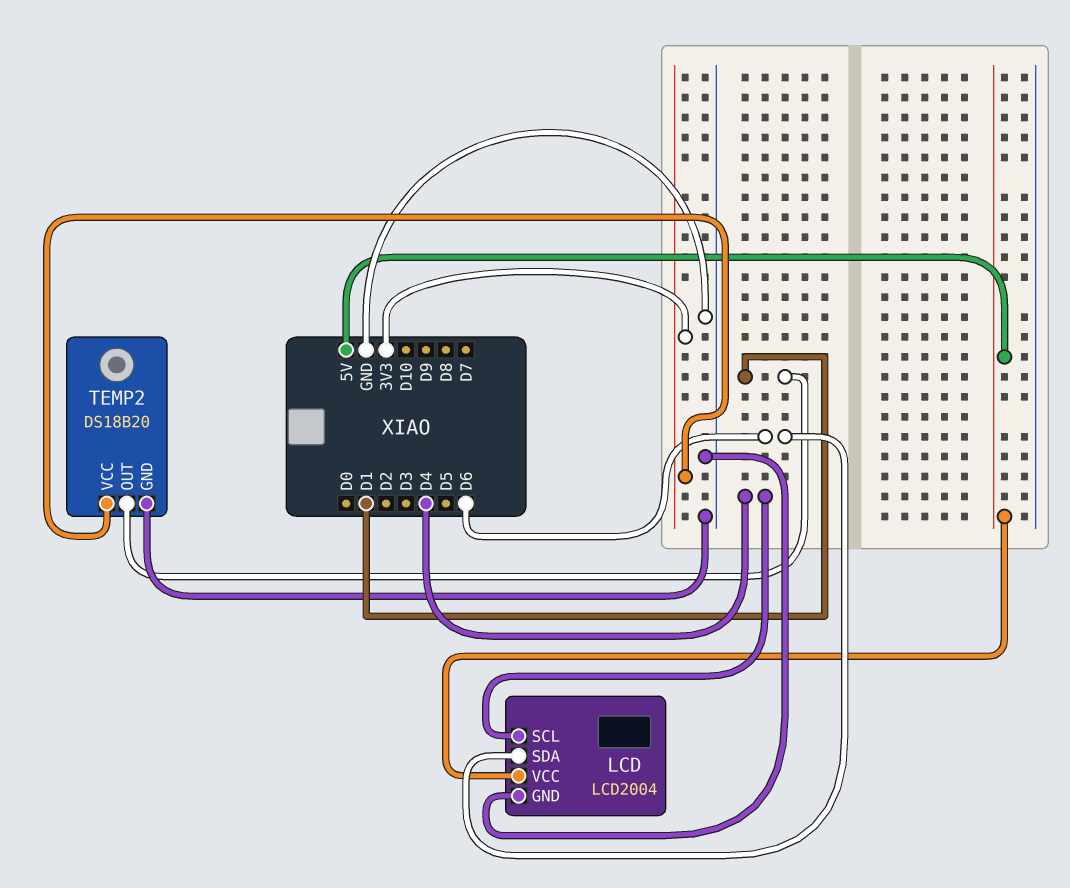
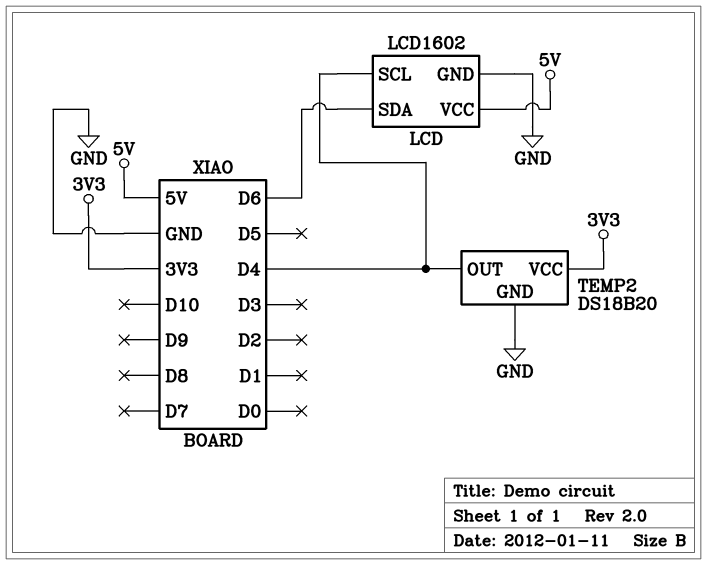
LCD: LCD2004 -> LCD1602
TEMP2 pin OUT: D1 -> D4

